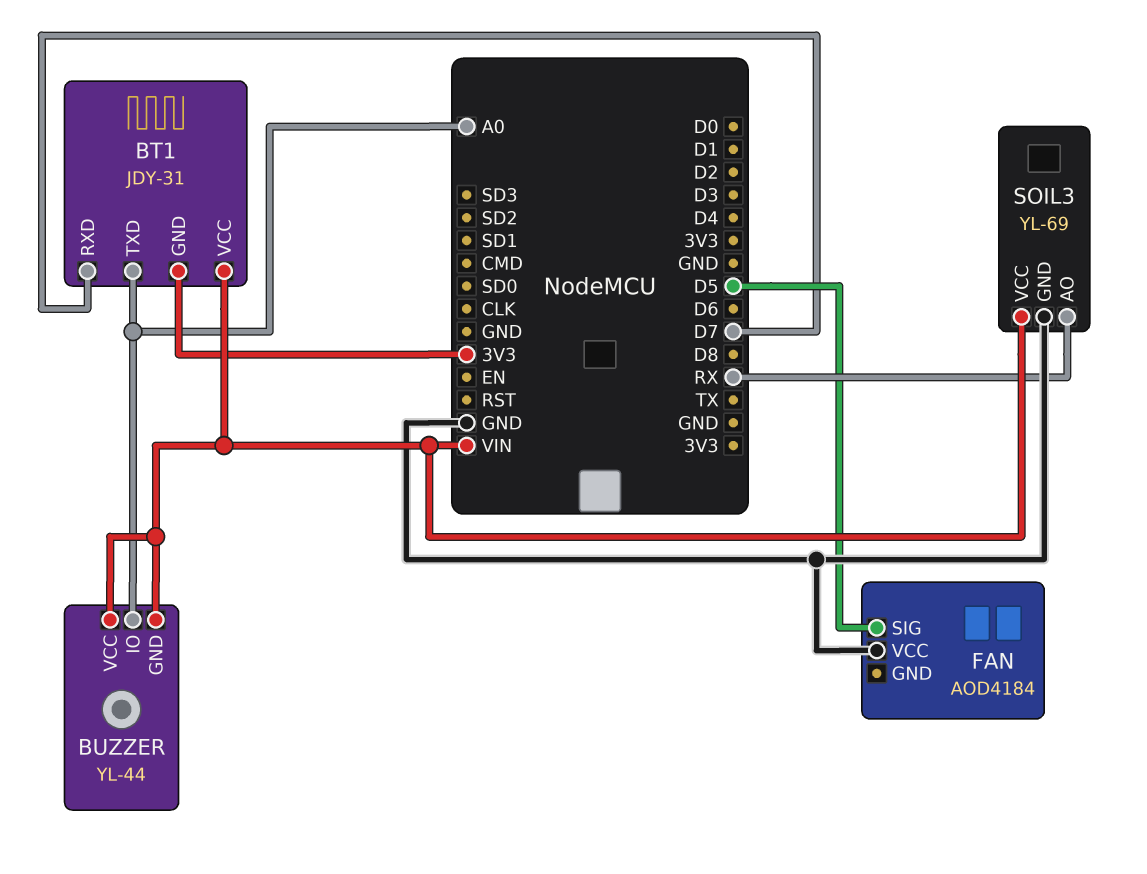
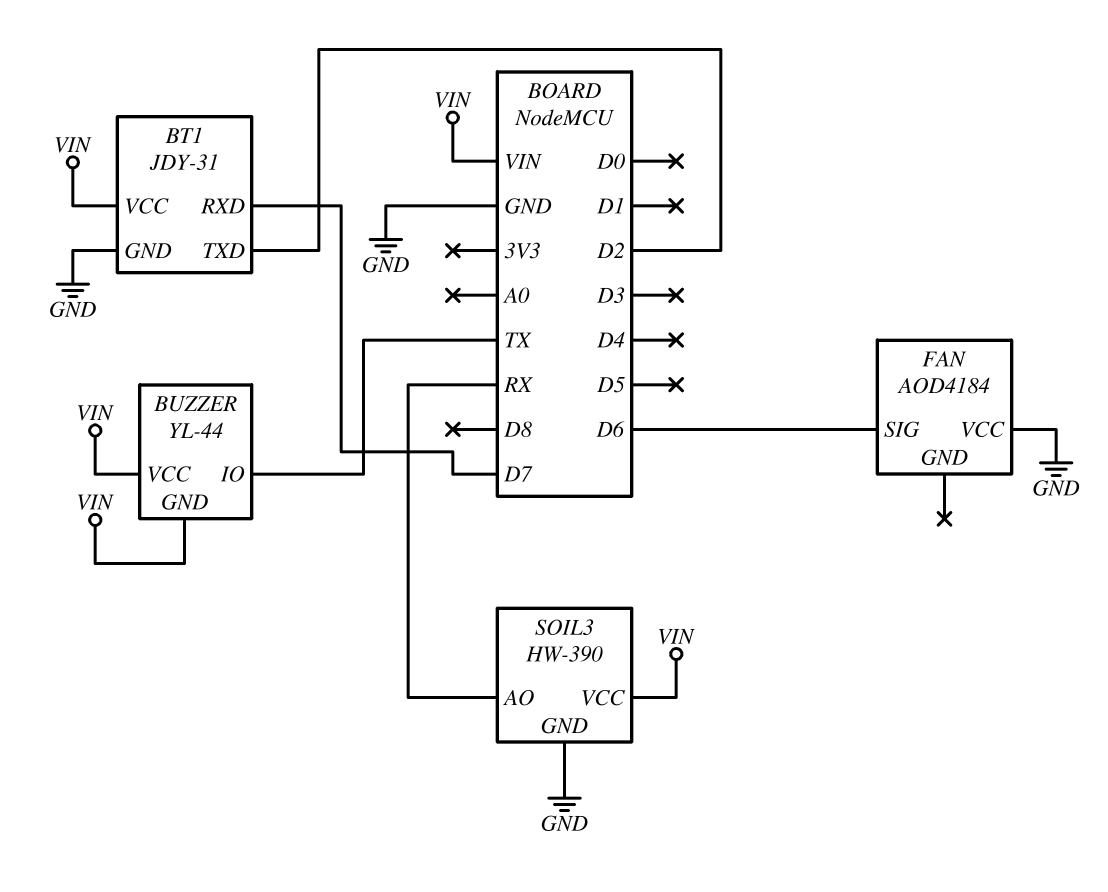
BT1 pin GND: 3V3 -> GND
BT1 pin TXD: A0 -> D2
BUZZER pin IO: A0 -> TX
FAN pin SIG: D5 -> D6
SOIL3: YL-69 -> HW-390

